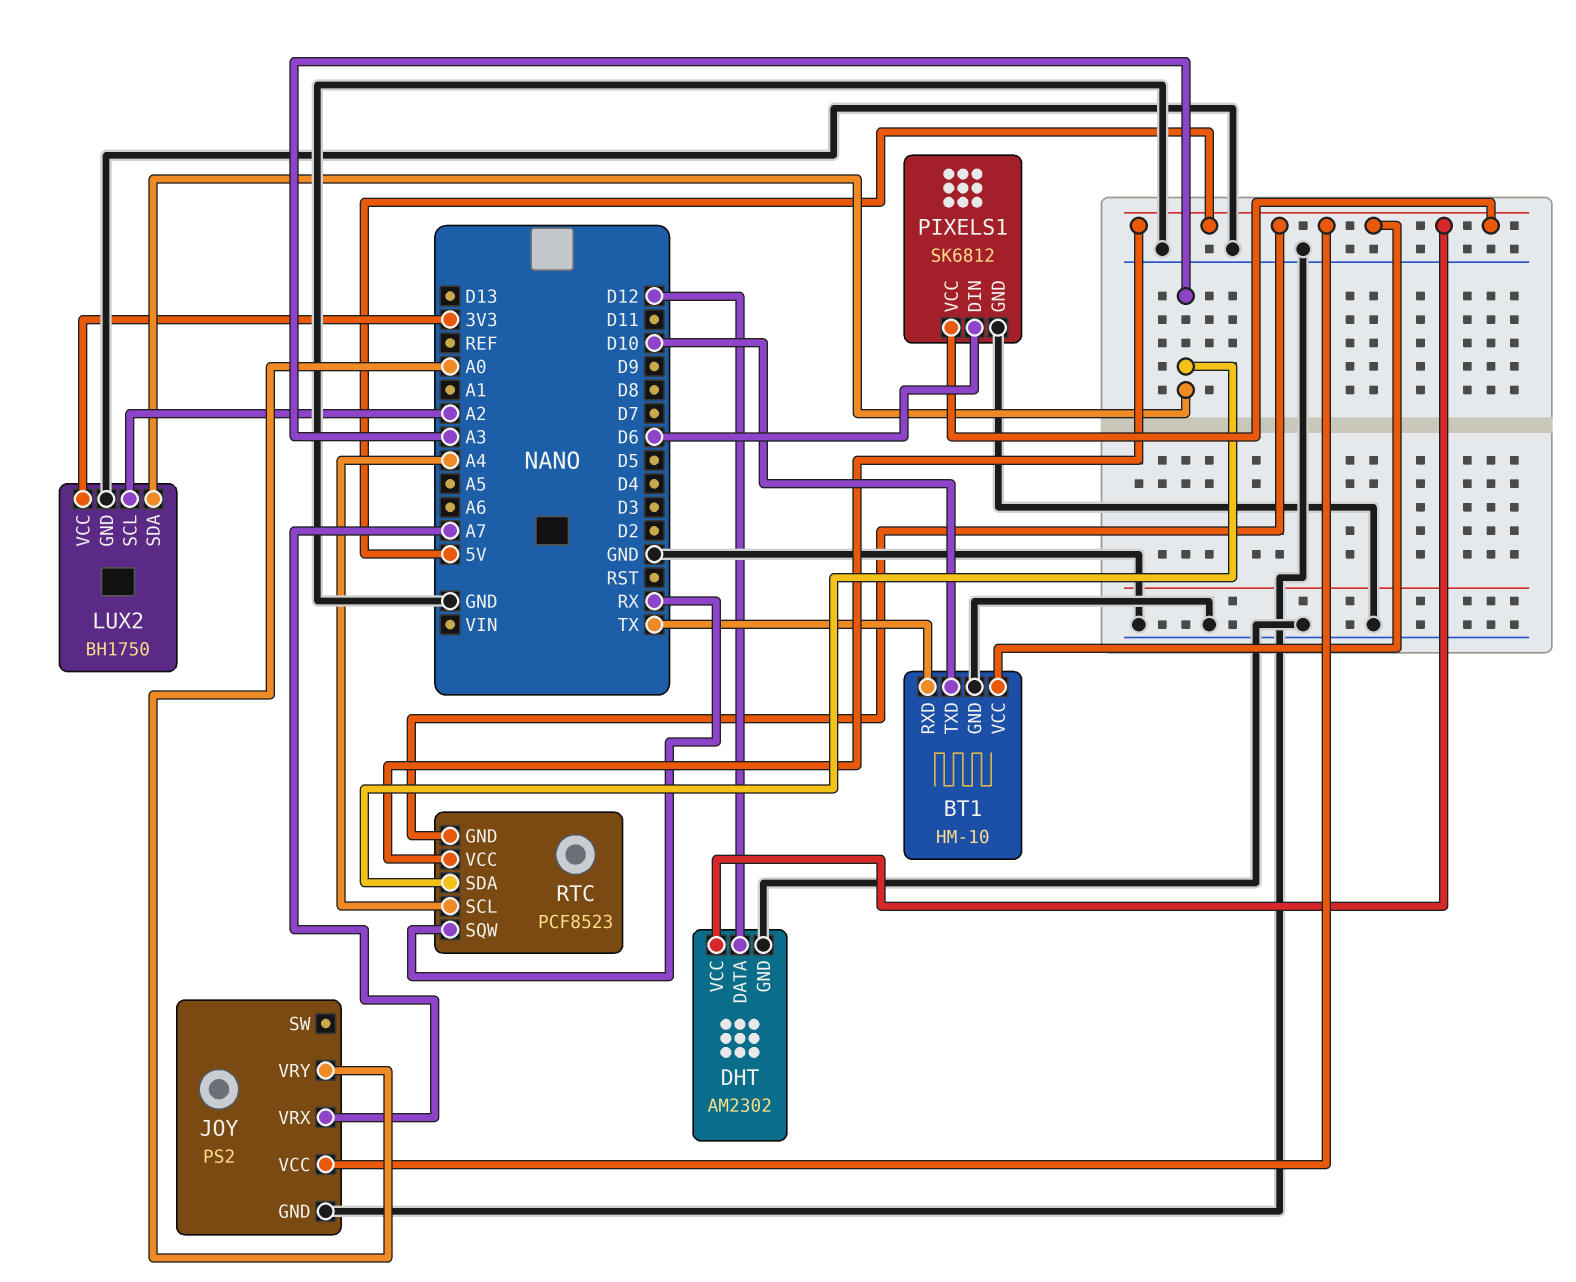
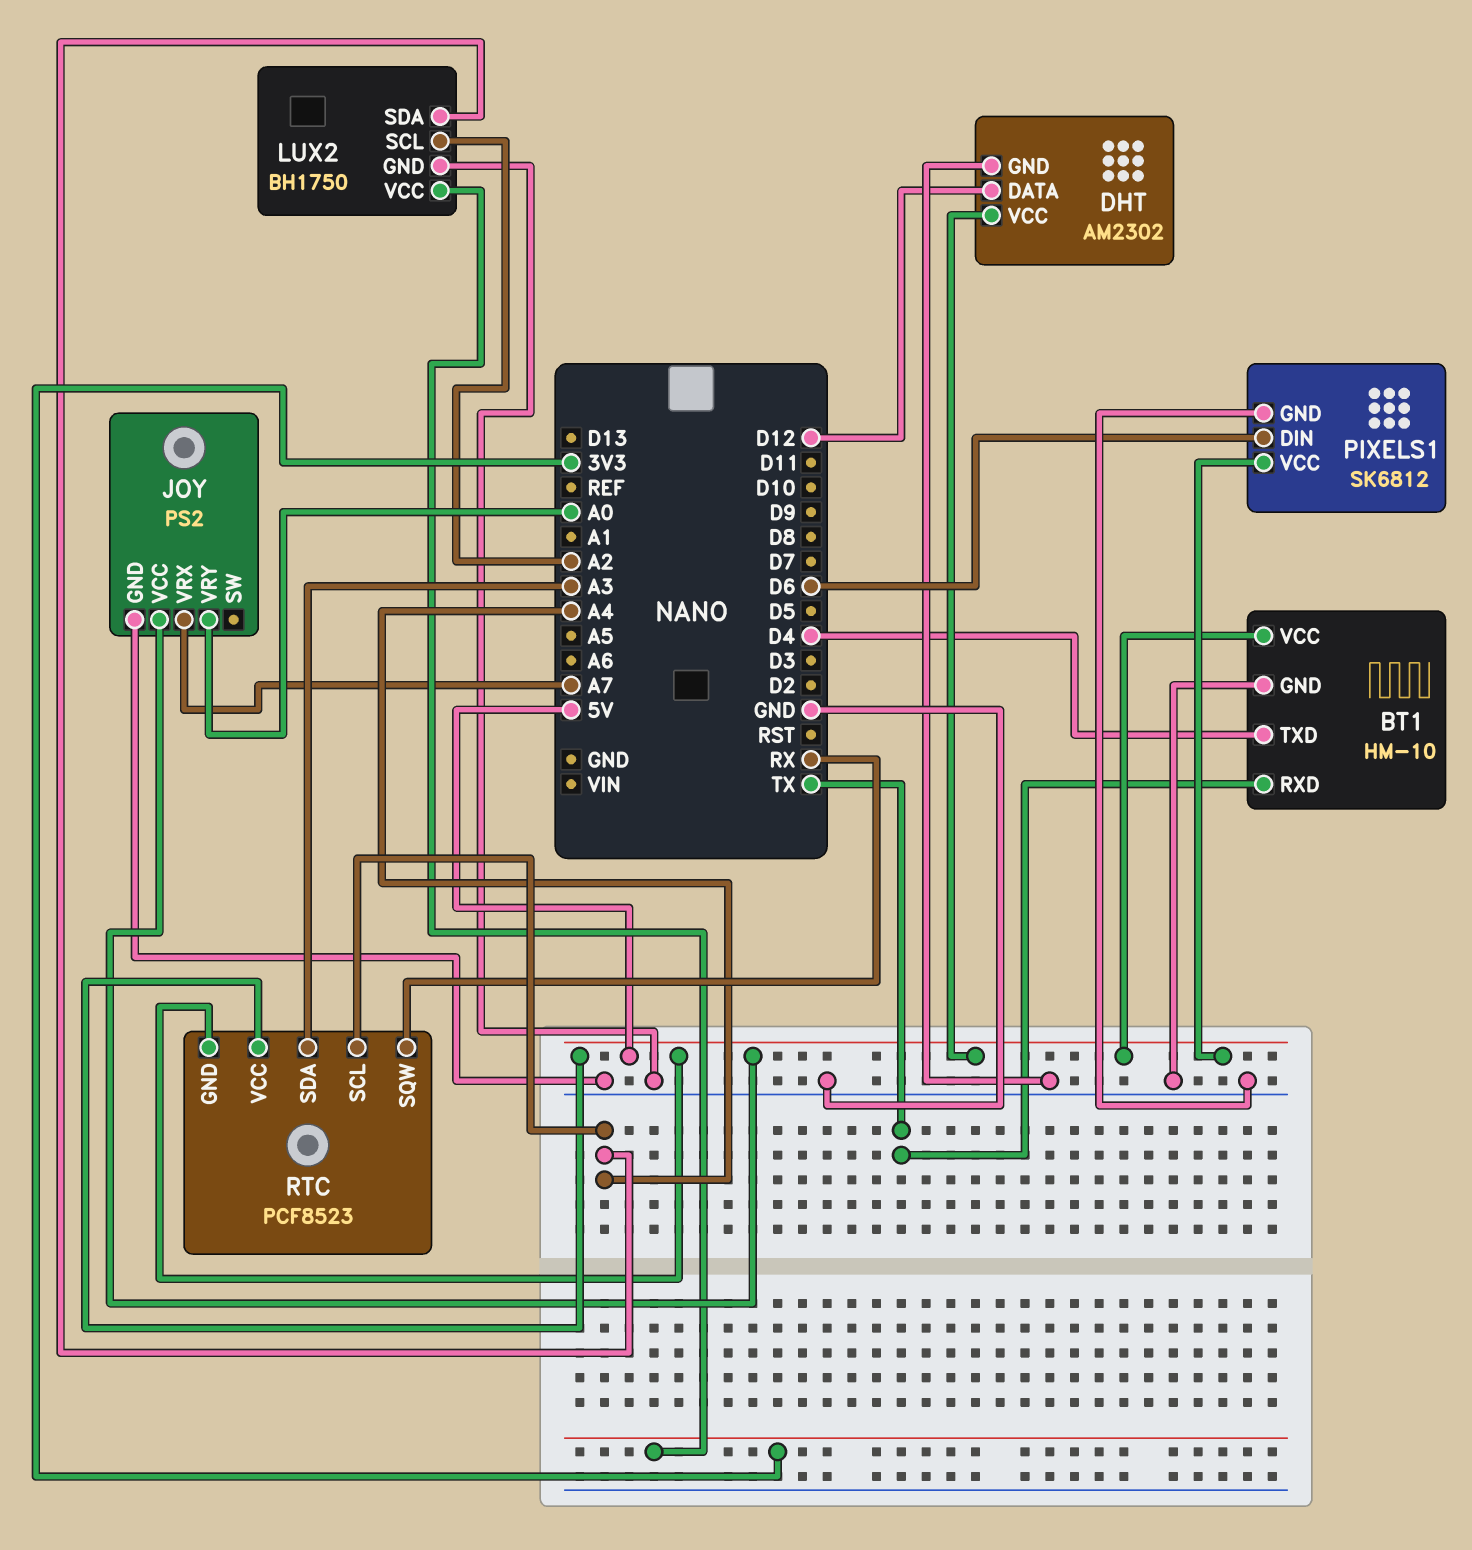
BT1 pin TXD: D10 -> D4
LUX2 pin SDA: A3 -> A4

